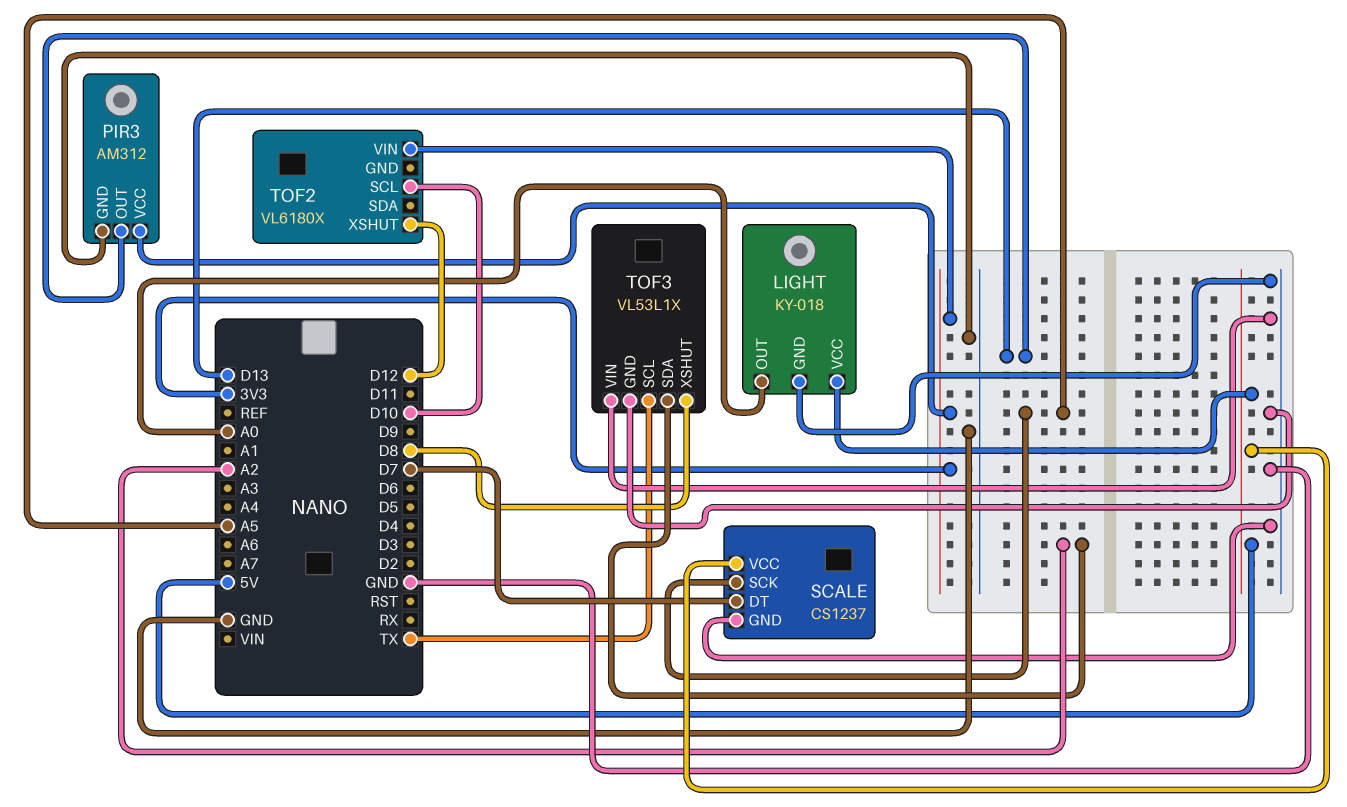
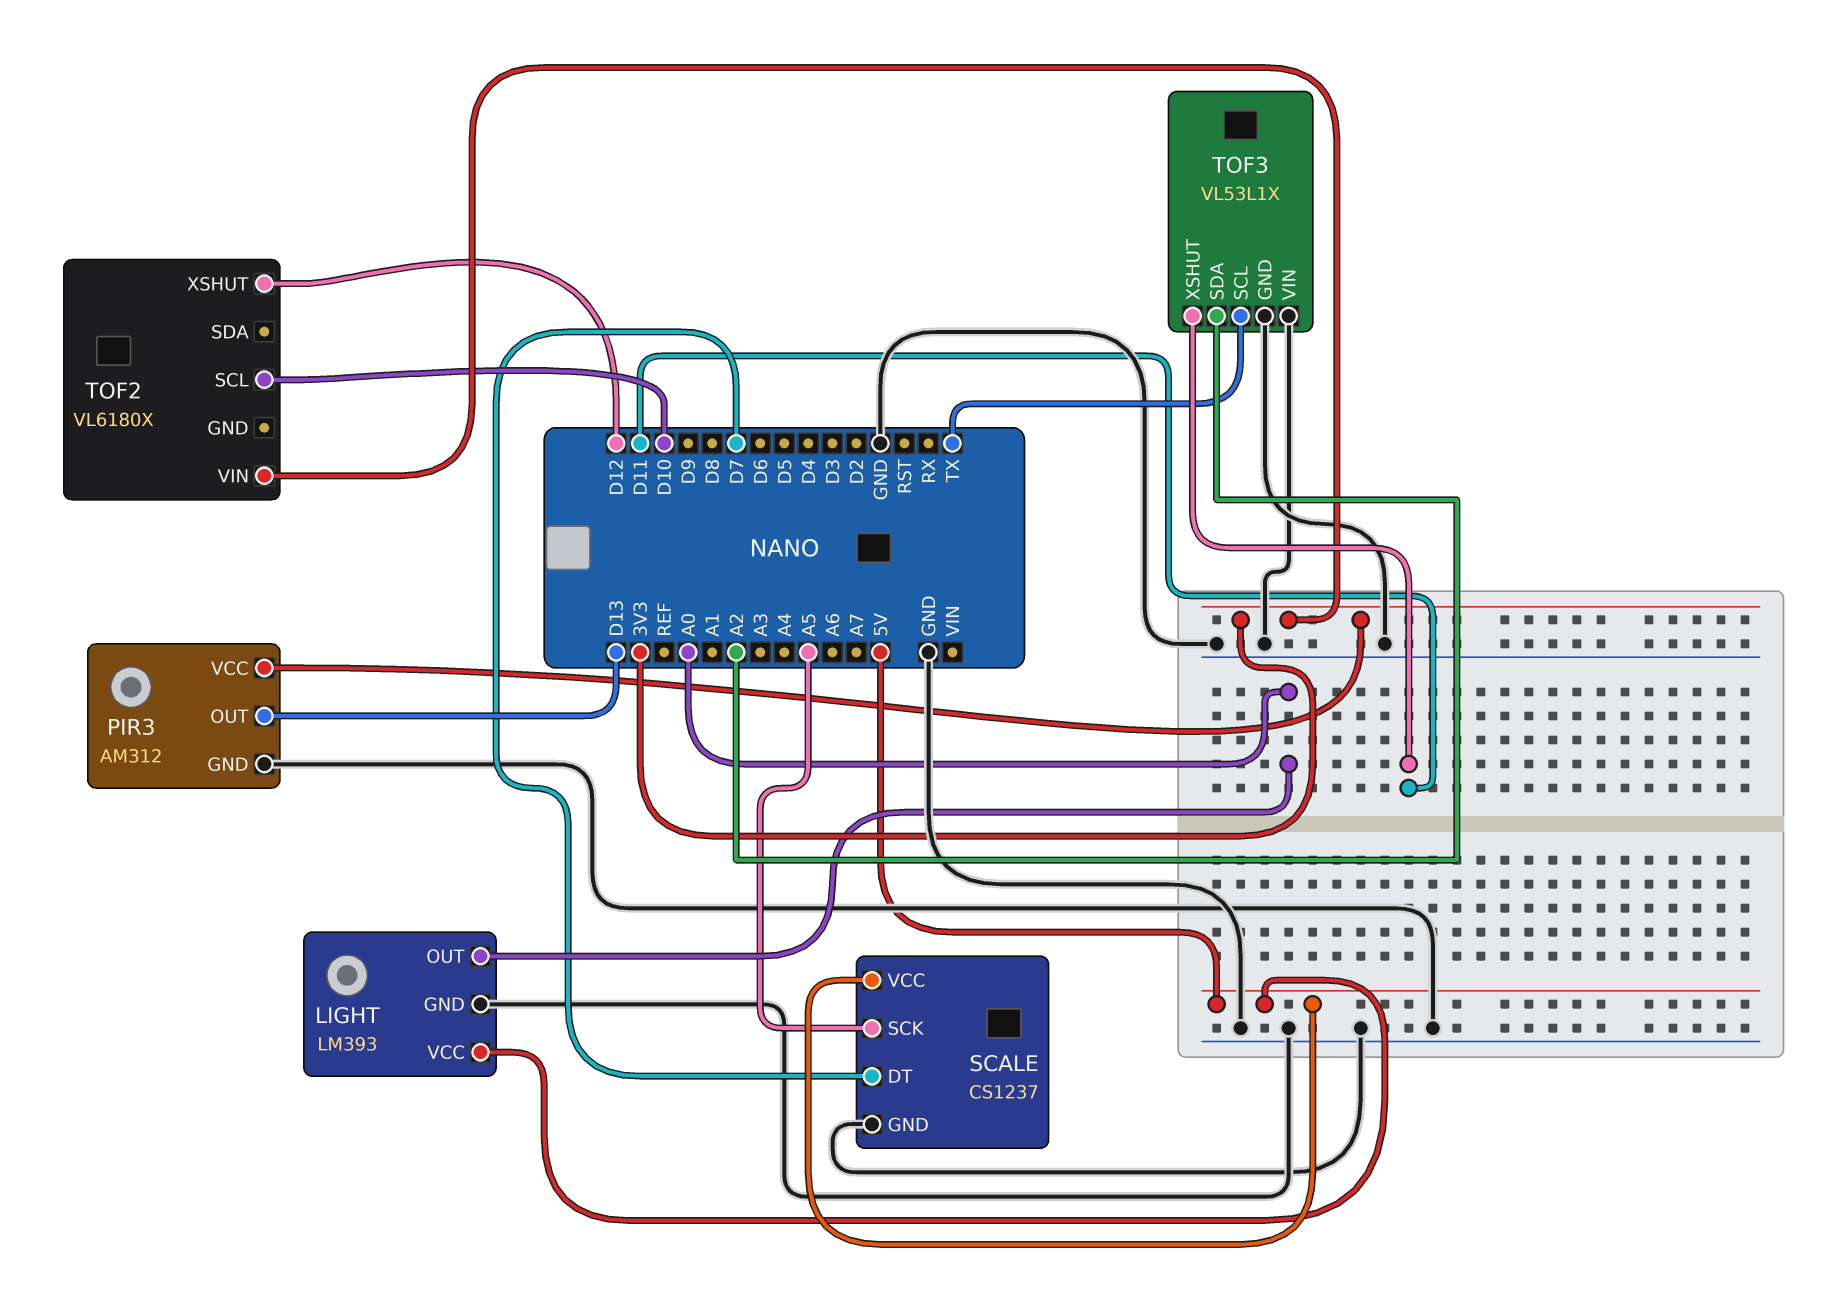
LIGHT: KY-018 -> LM393
TOF3 pin XSHUT: D8 -> D11

